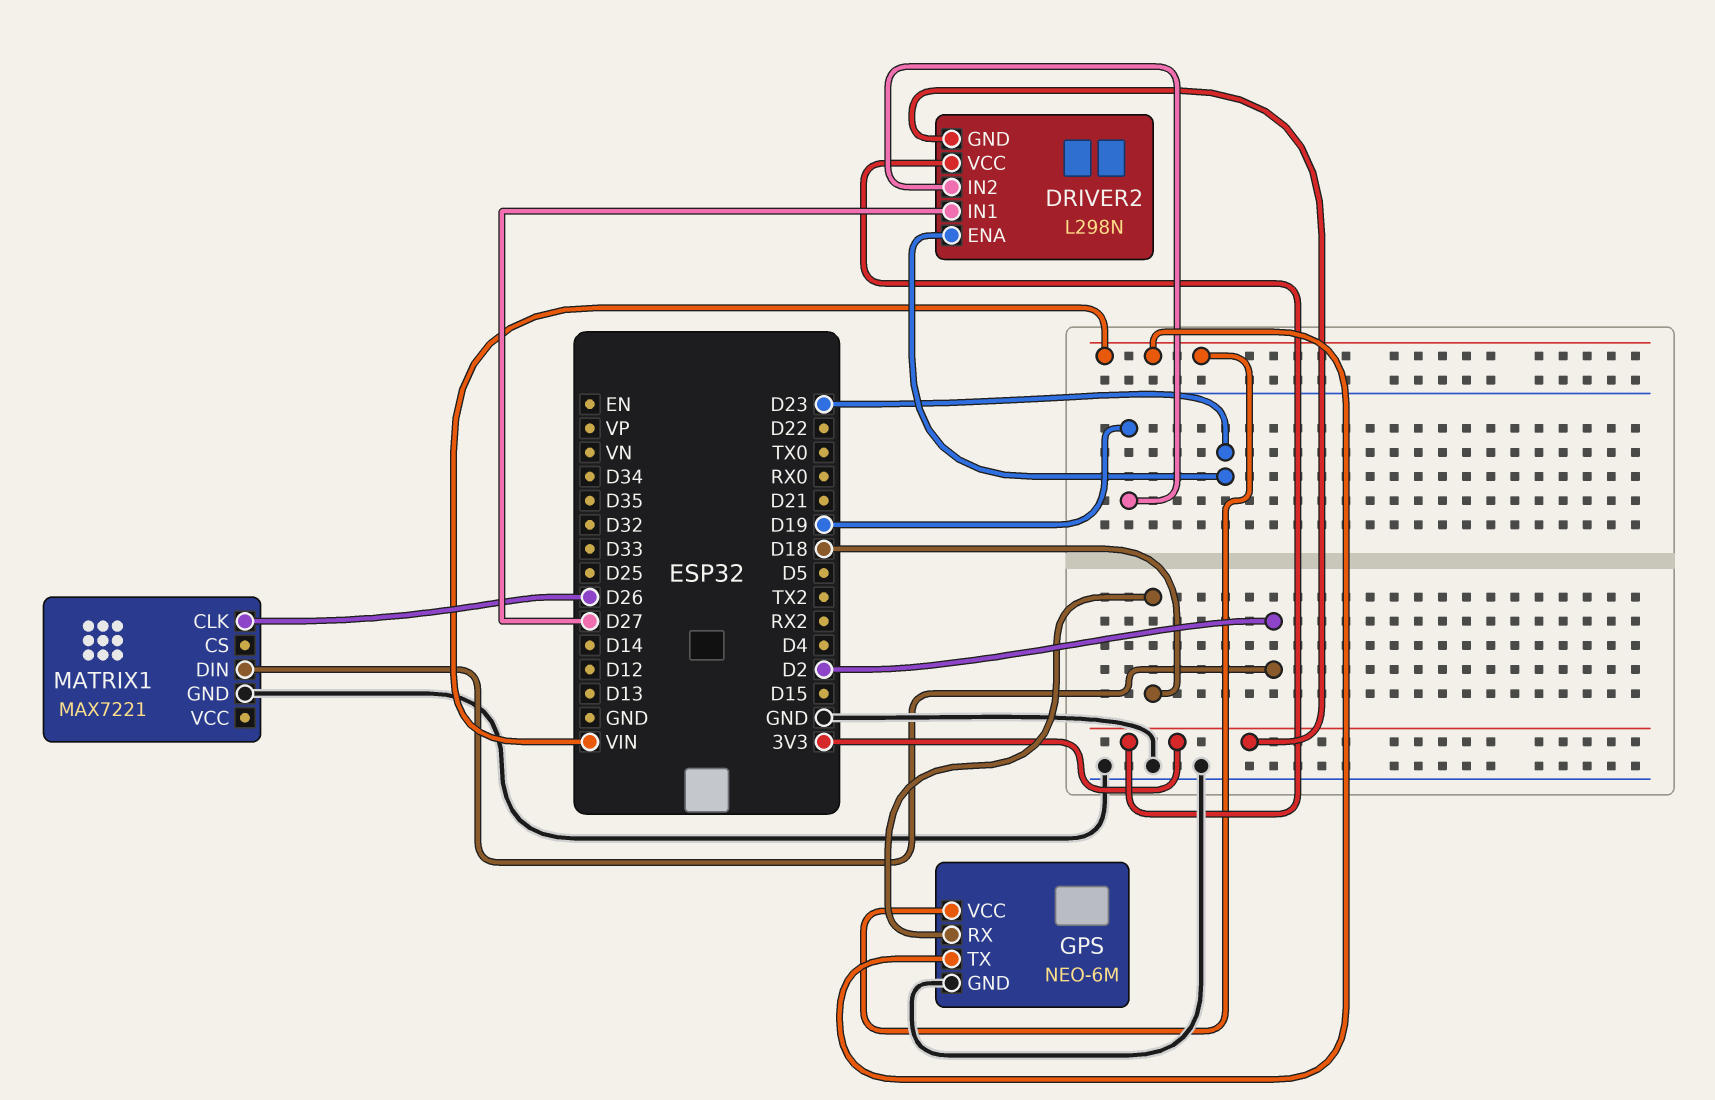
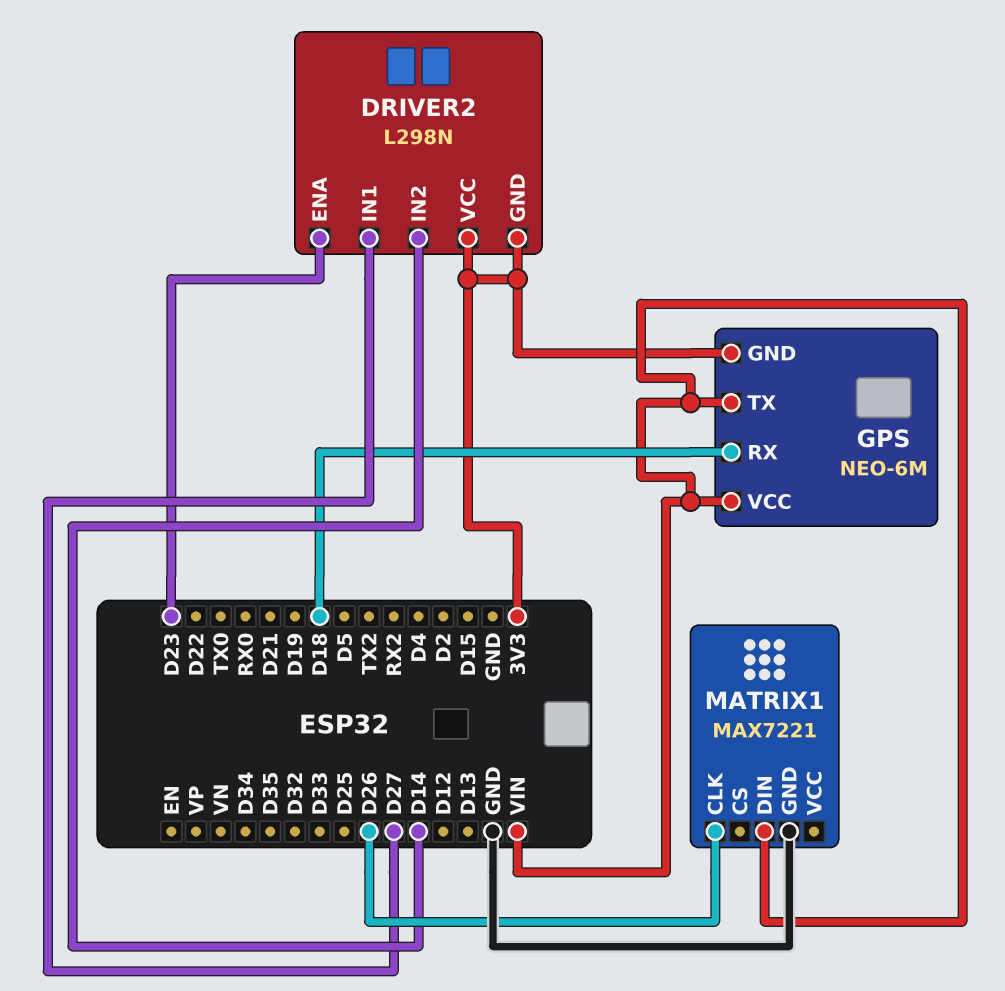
DRIVER2 pin IN2: D19 -> D14
GPS pin GND: GND -> 3V3
MATRIX1 pin DIN: D2 -> VIN

